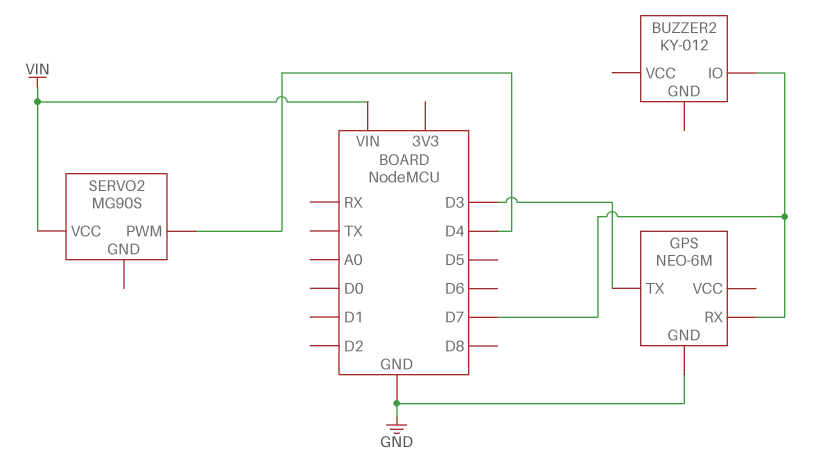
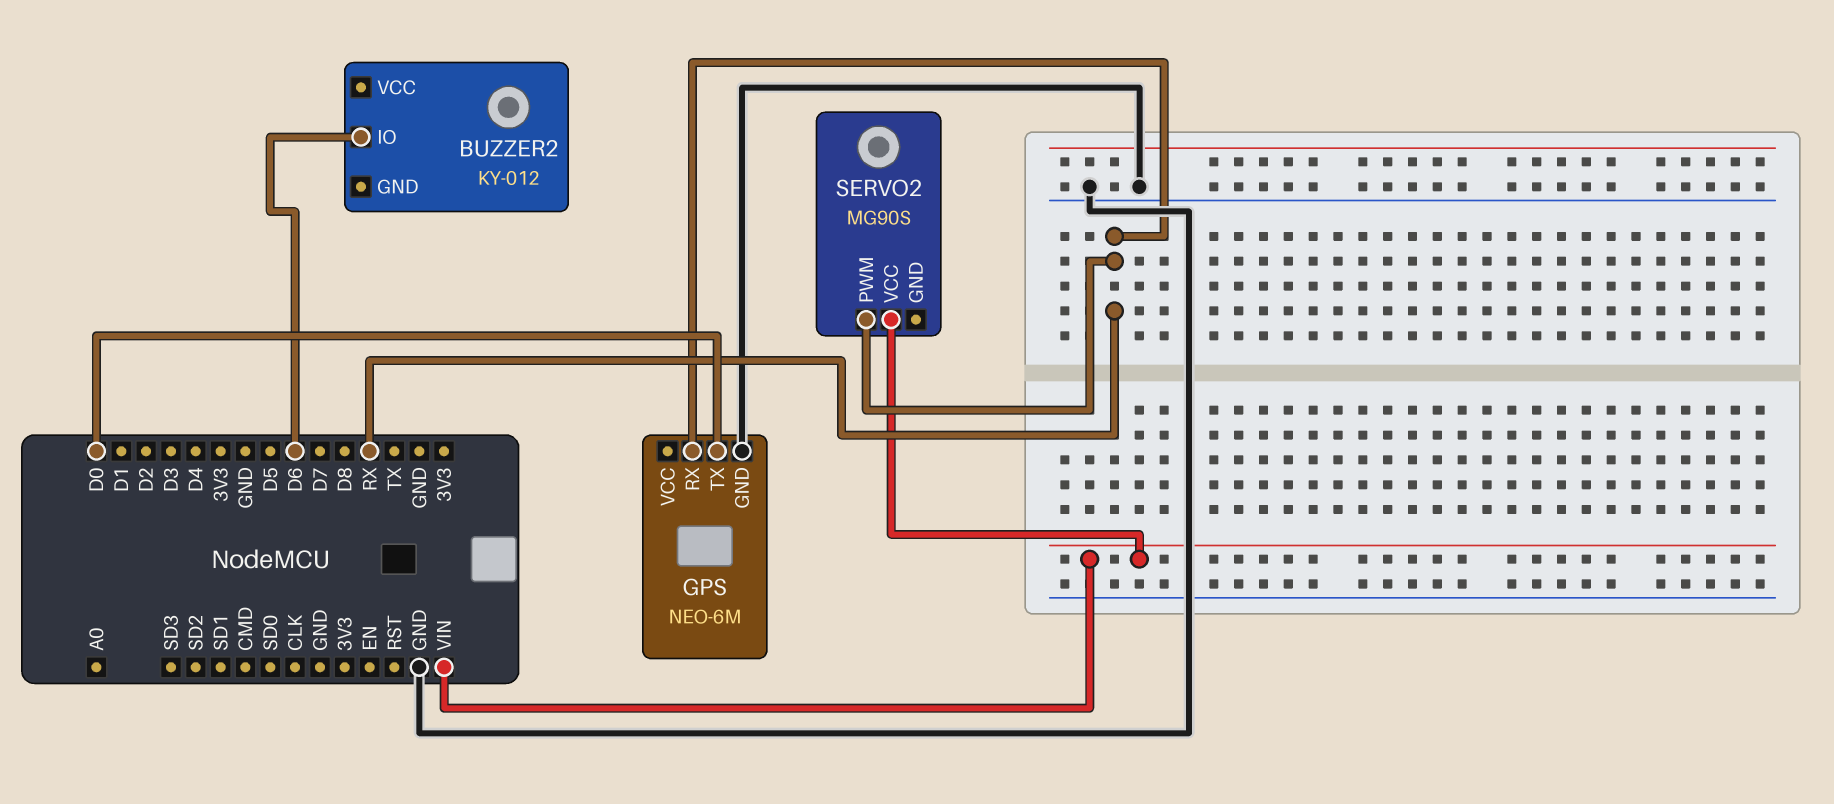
BUZZER2 pin IO: D7 -> D6
GPS pin RX: D7 -> RX
GPS pin TX: D3 -> D0
SERVO2 pin PWM: D4 -> RX

